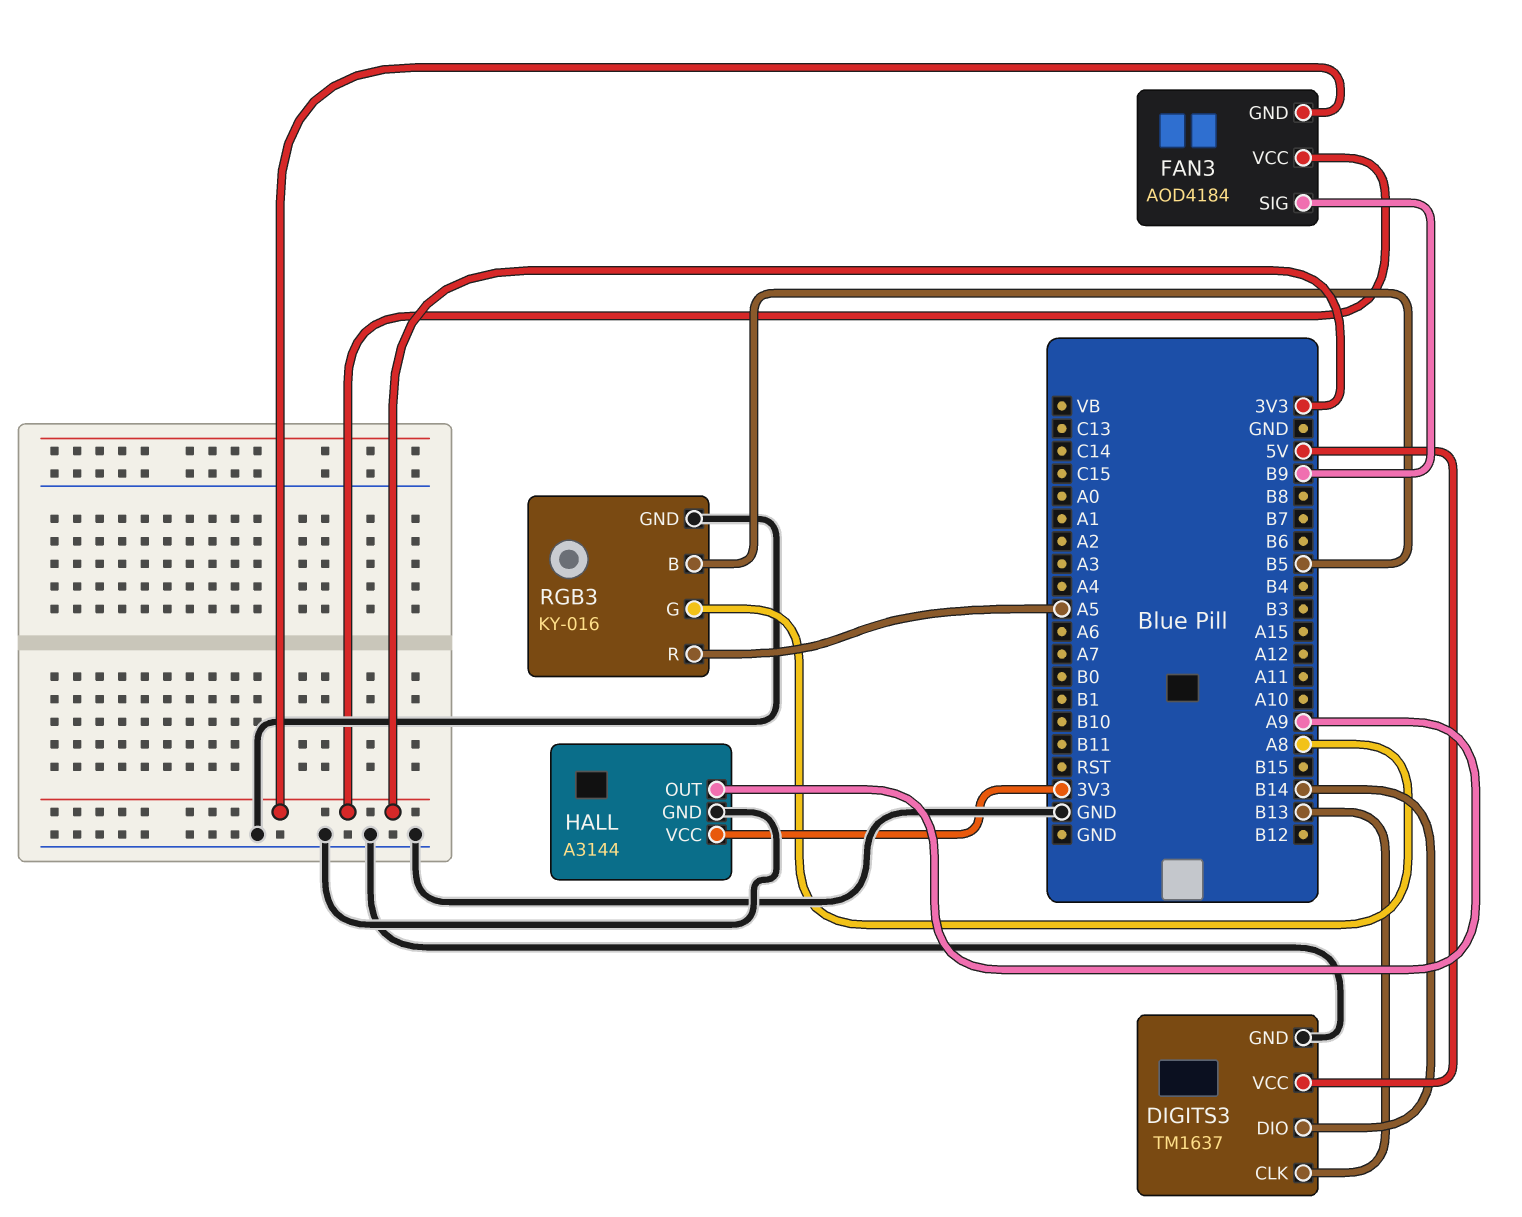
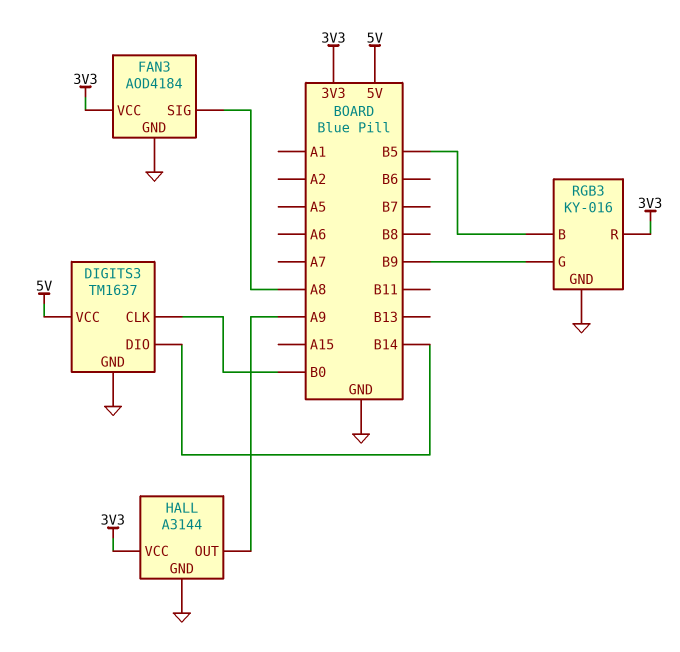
DIGITS3 pin CLK: B13 -> B0
FAN3 pin GND: 3V3 -> GND
FAN3 pin SIG: B9 -> A8
RGB3 pin G: A8 -> B9
RGB3 pin R: A5 -> 3V3

